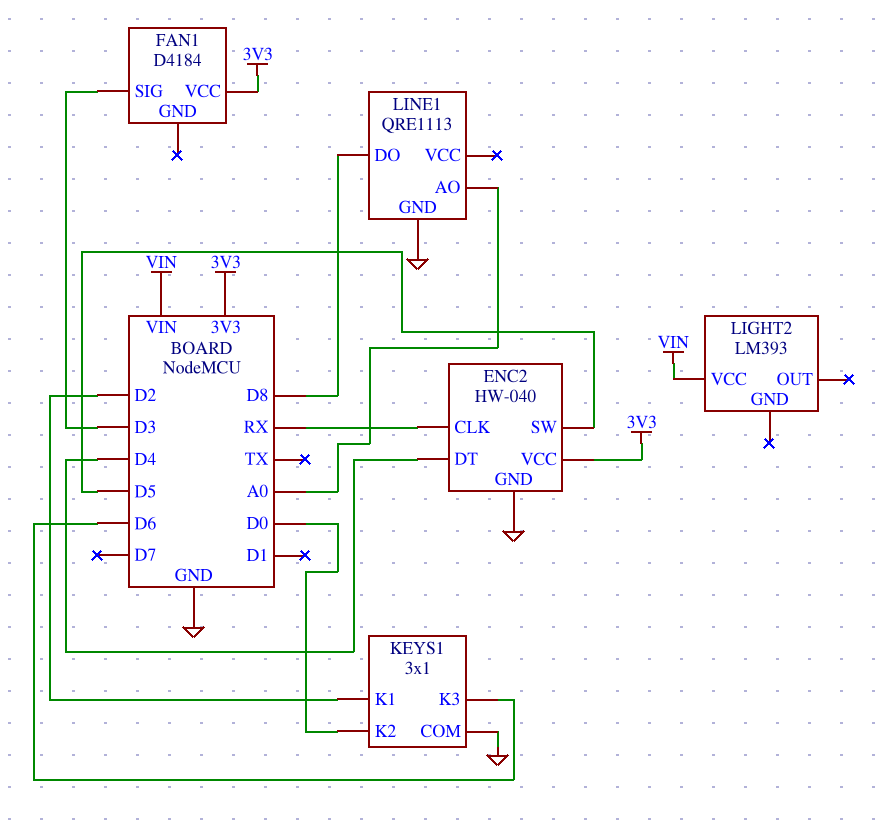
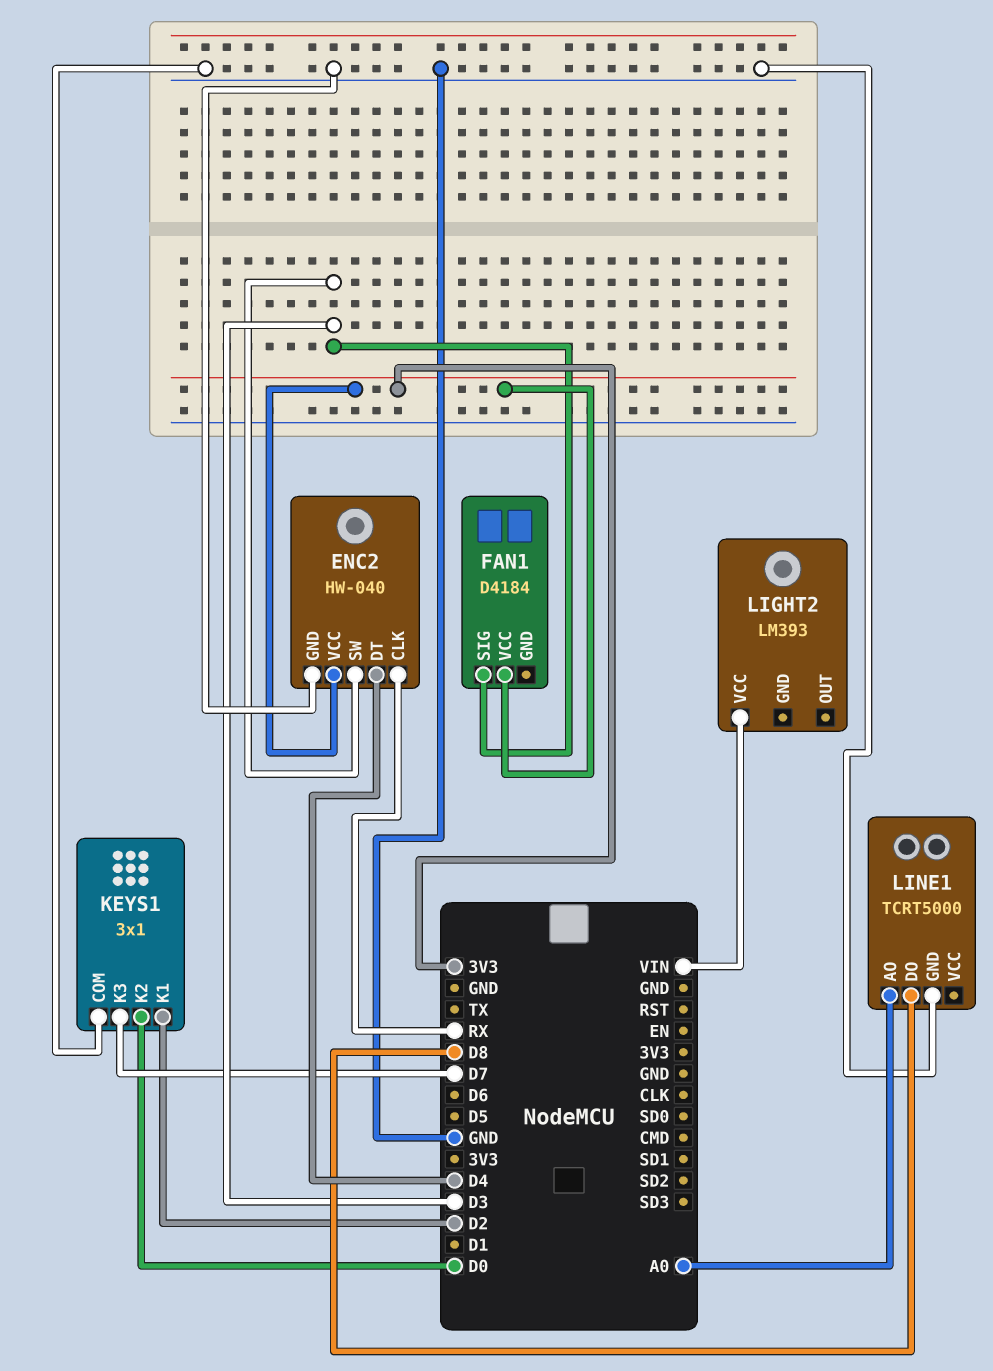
ENC2 pin SW: D5 -> D3
KEYS1 pin K3: D6 -> D7
LINE1: QRE1113 -> TCRT5000

